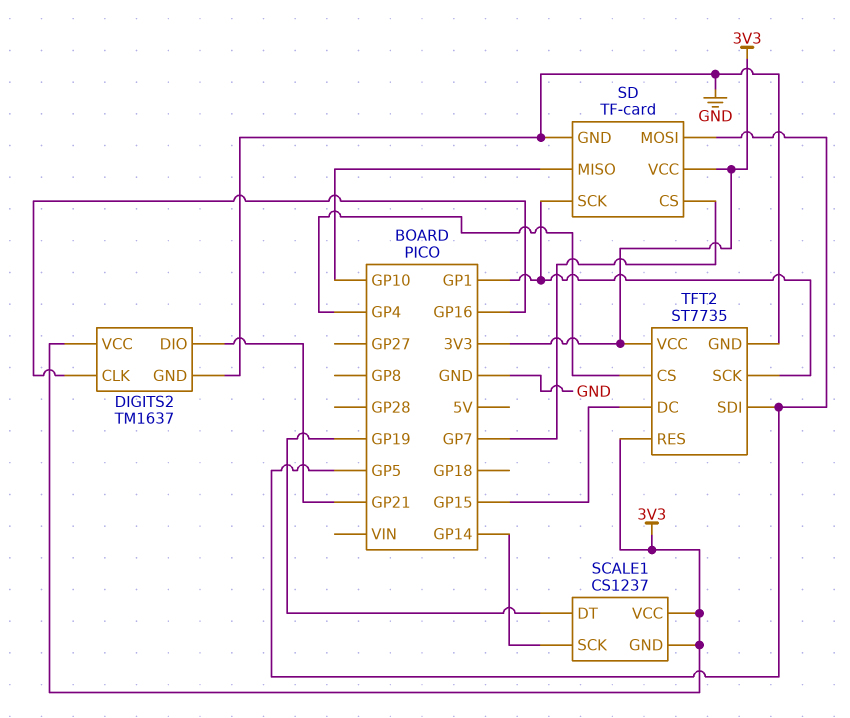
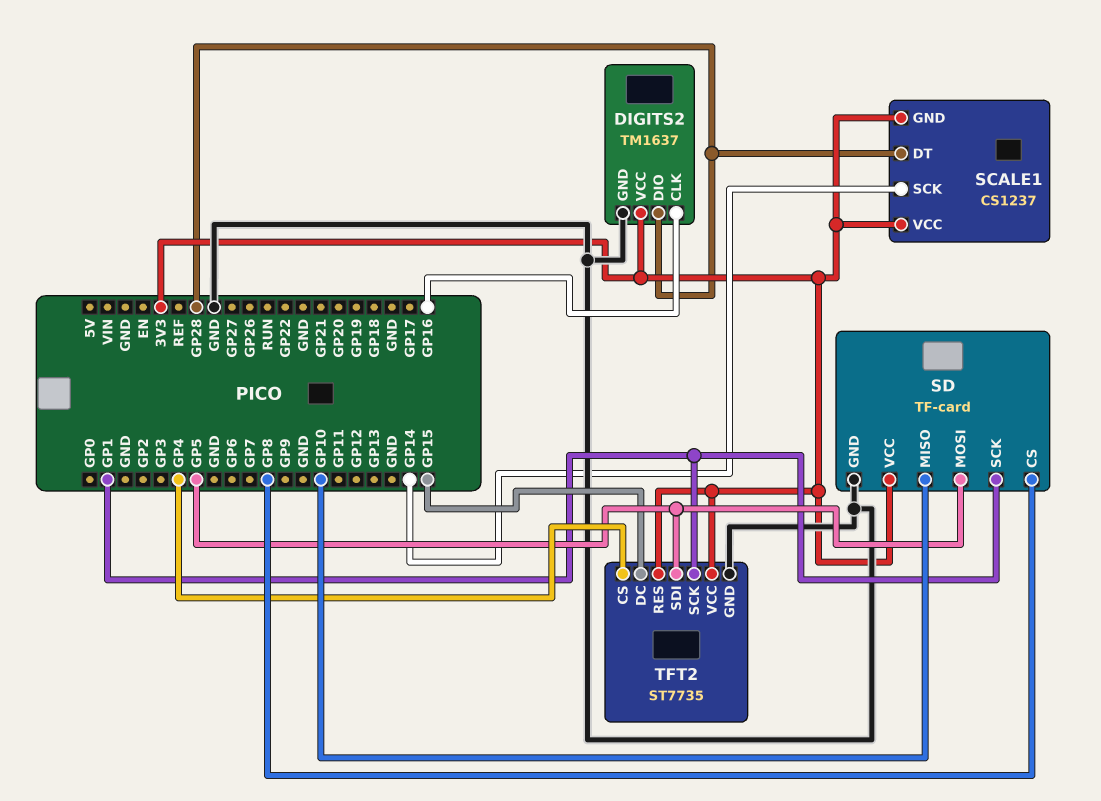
DIGITS2 pin DIO: GP21 -> GP28
SCALE1 pin DT: GP19 -> GP28
SD pin CS: GP7 -> GP8

